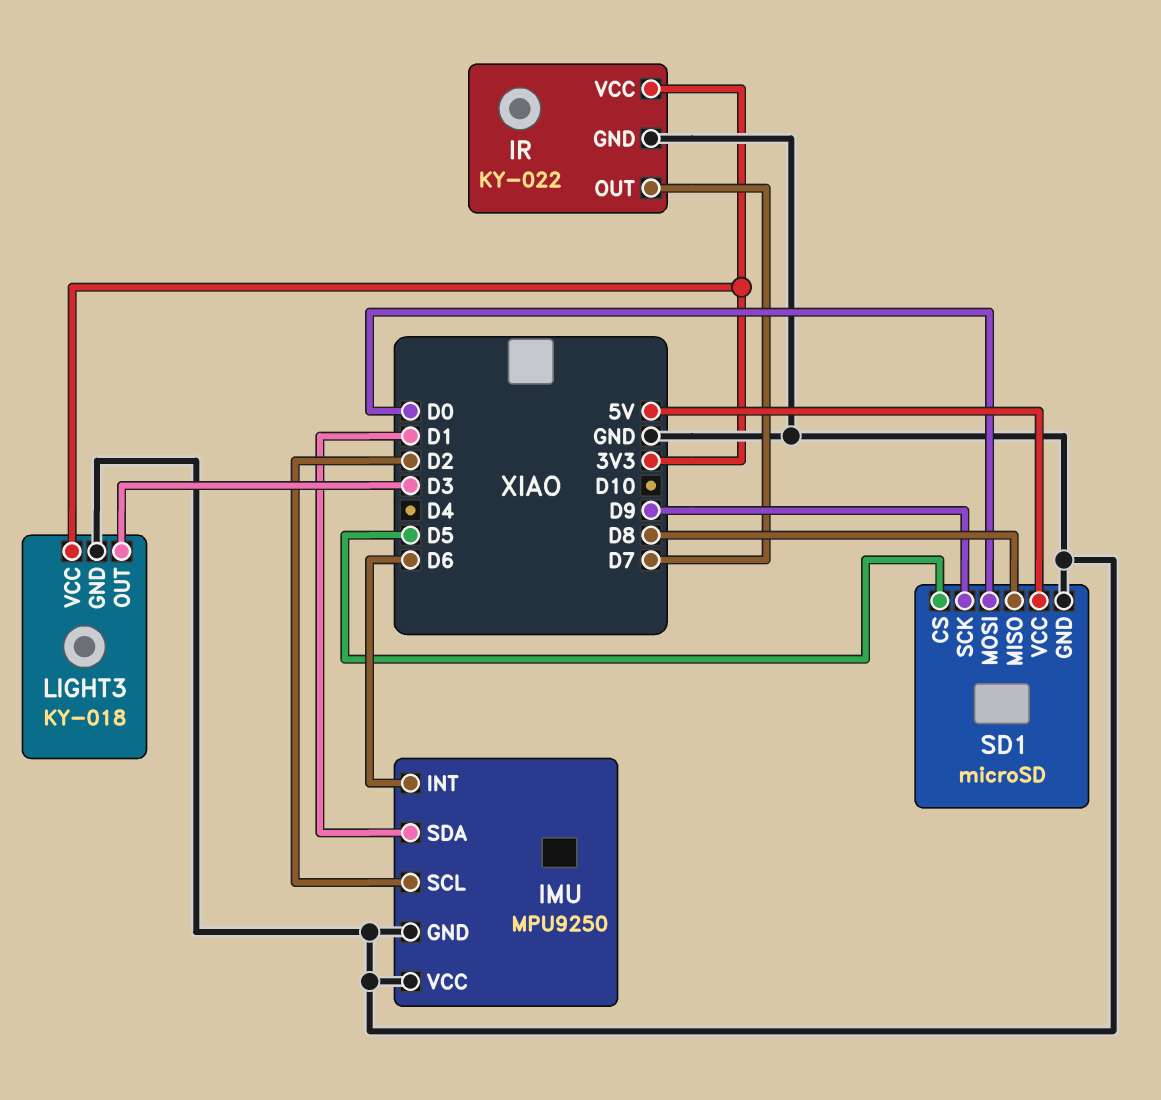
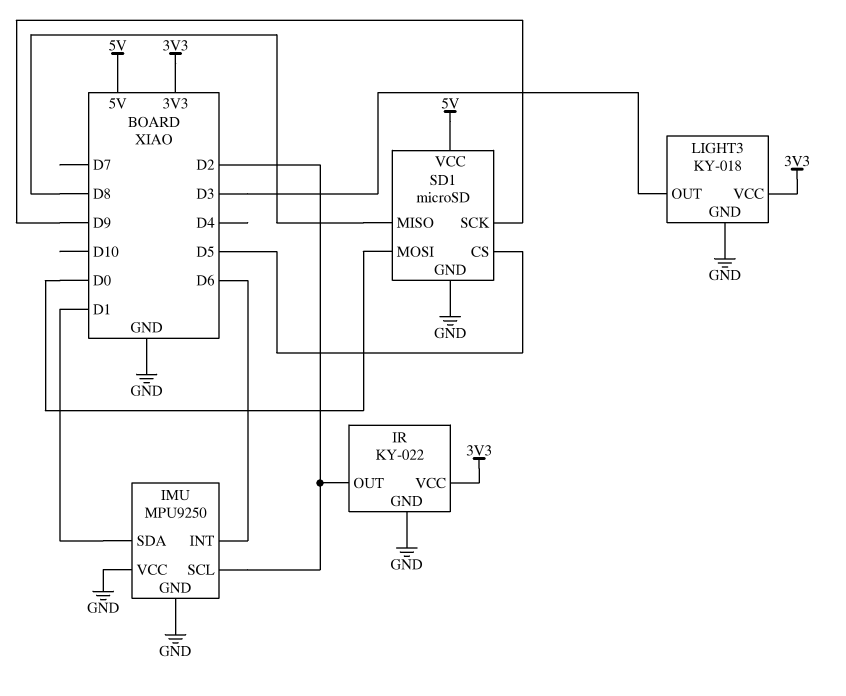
IR pin OUT: D7 -> D2

